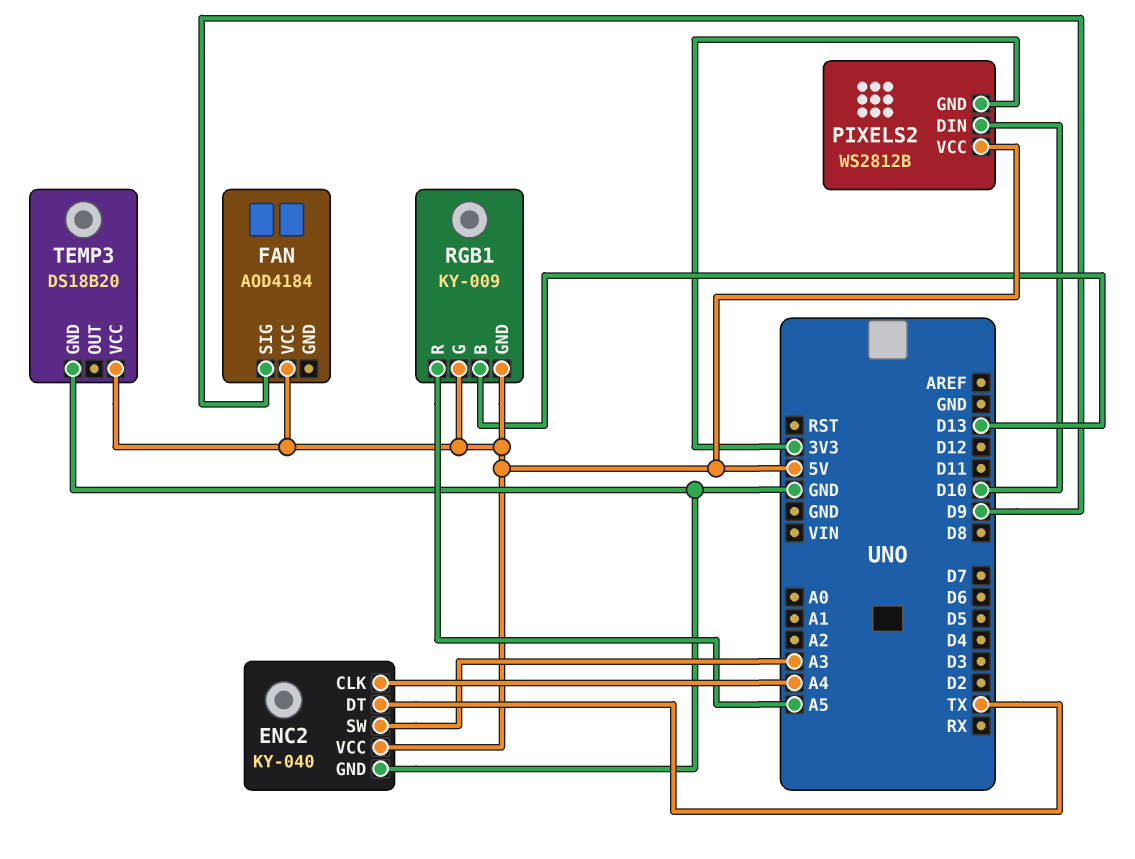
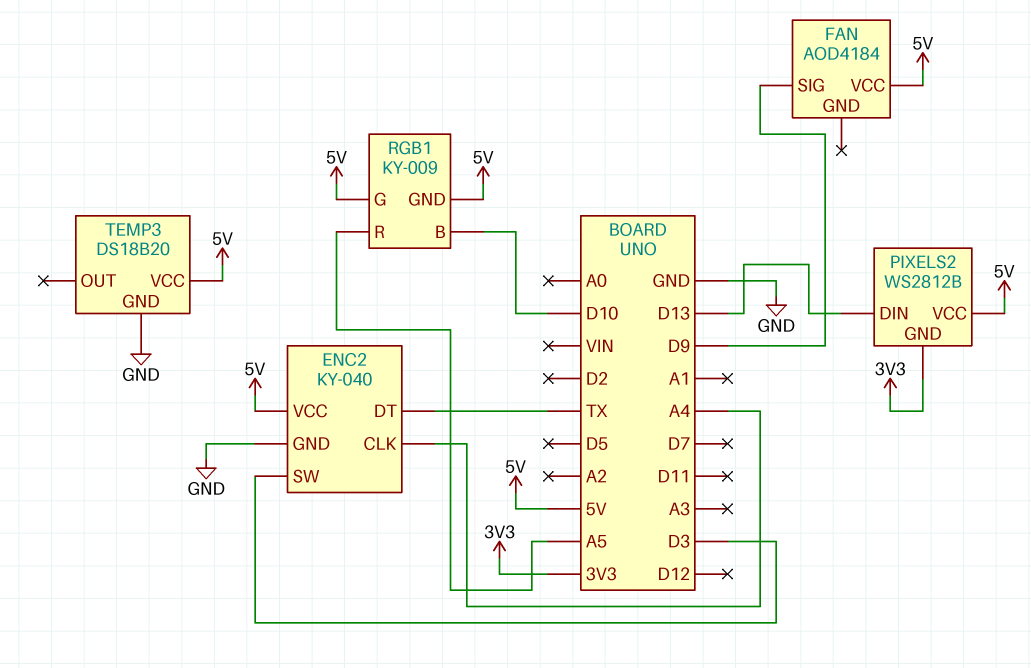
ENC2 pin SW: A3 -> D3
PIXELS2 pin DIN: D10 -> D13
RGB1 pin B: D13 -> D10

